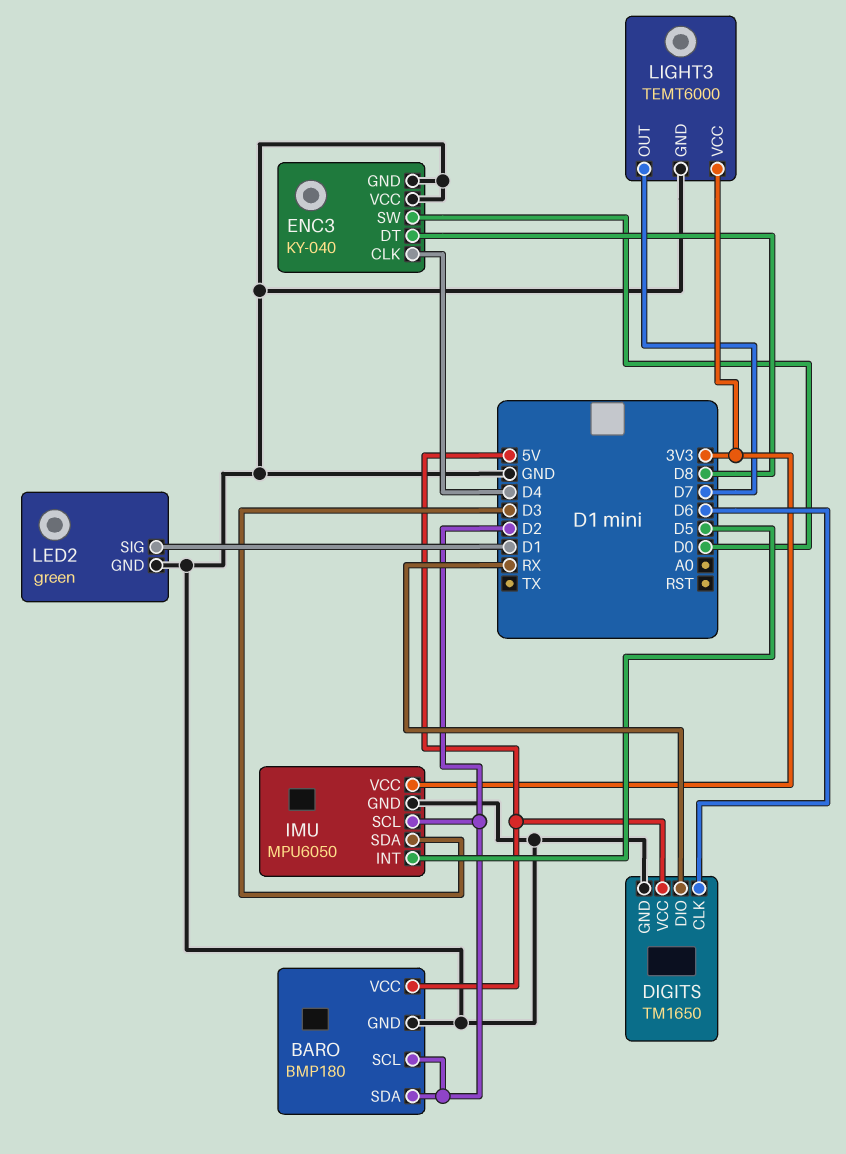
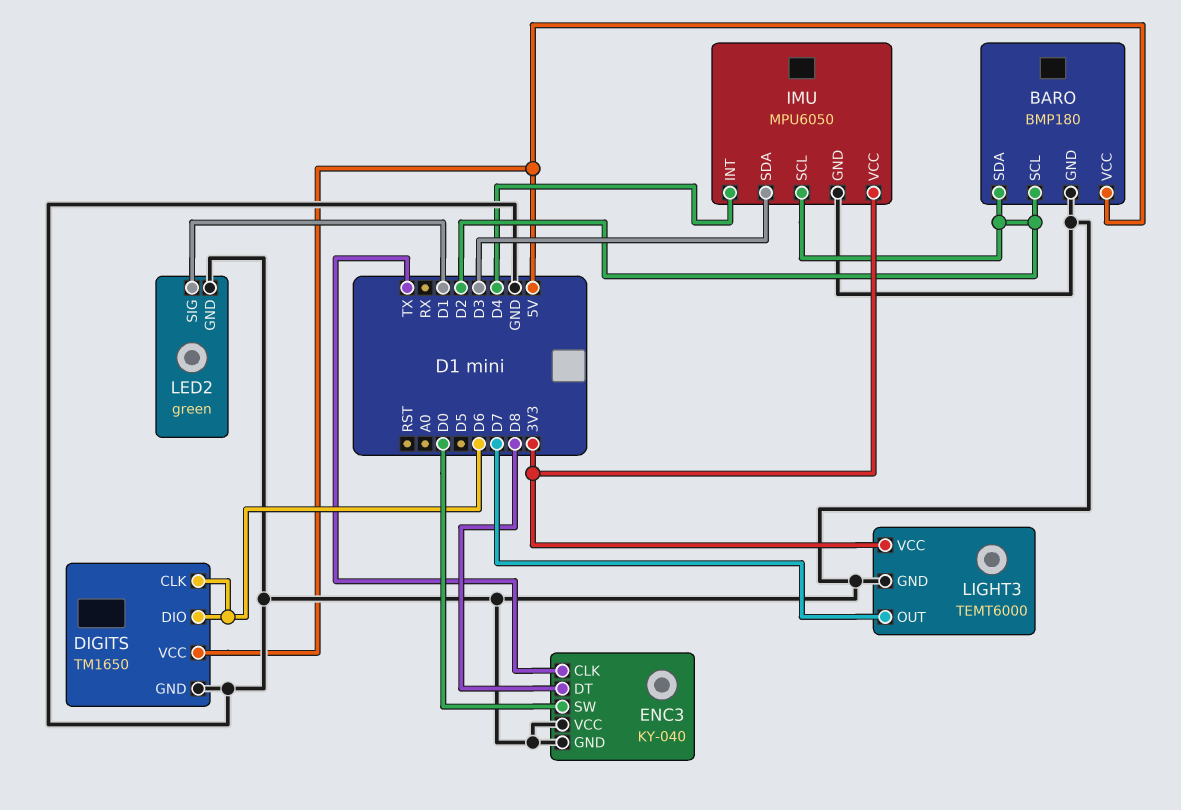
DIGITS pin DIO: RX -> D6
ENC3 pin CLK: D4 -> TX
IMU pin INT: D5 -> D4

